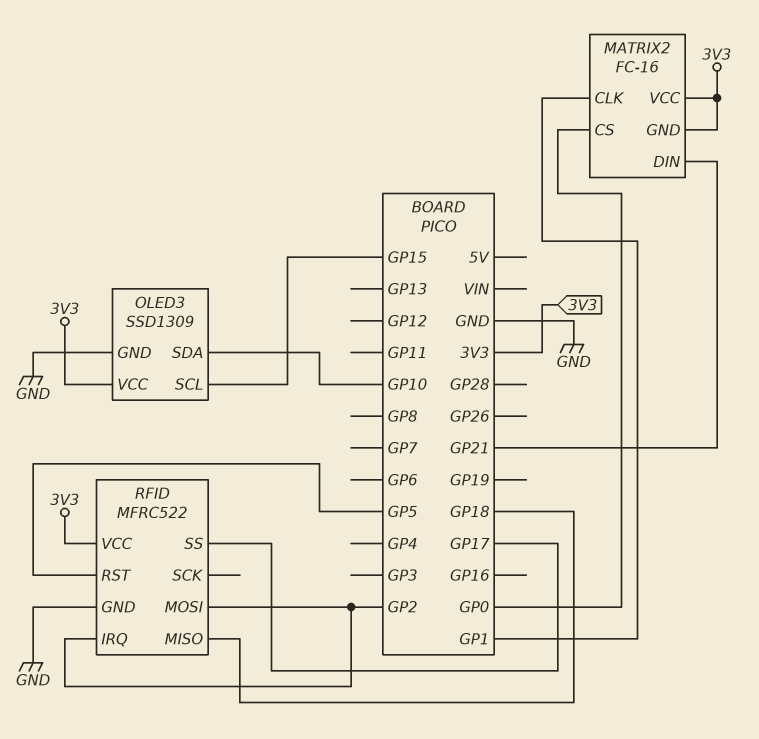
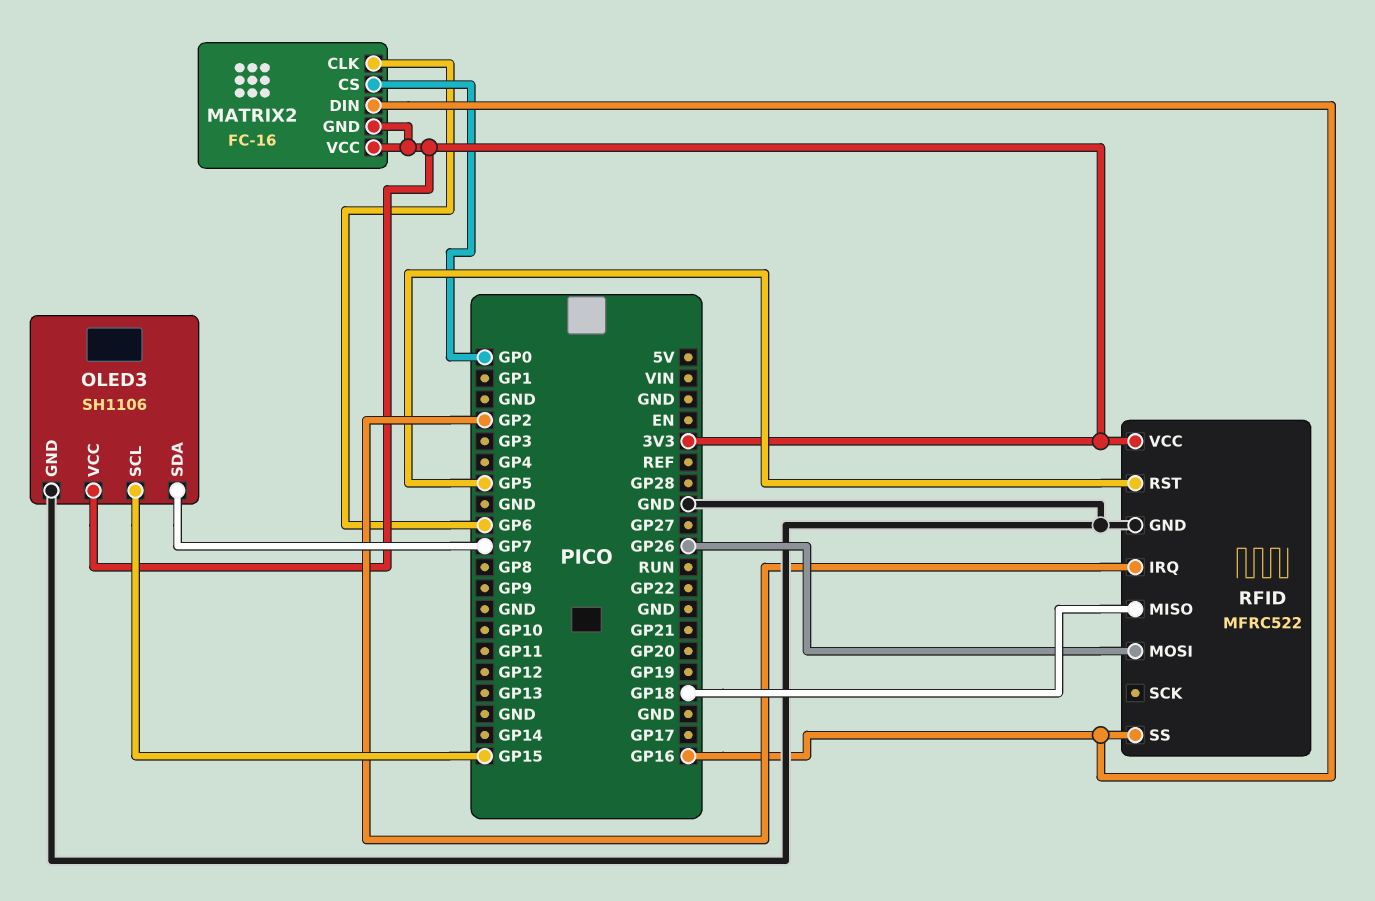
MATRIX2 pin CLK: GP1 -> GP6
MATRIX2 pin DIN: GP21 -> GP16
OLED3: SSD1309 -> SH1106
OLED3 pin SDA: GP10 -> GP7
RFID pin MOSI: GP2 -> GP26
RFID pin SS: GP17 -> GP16

